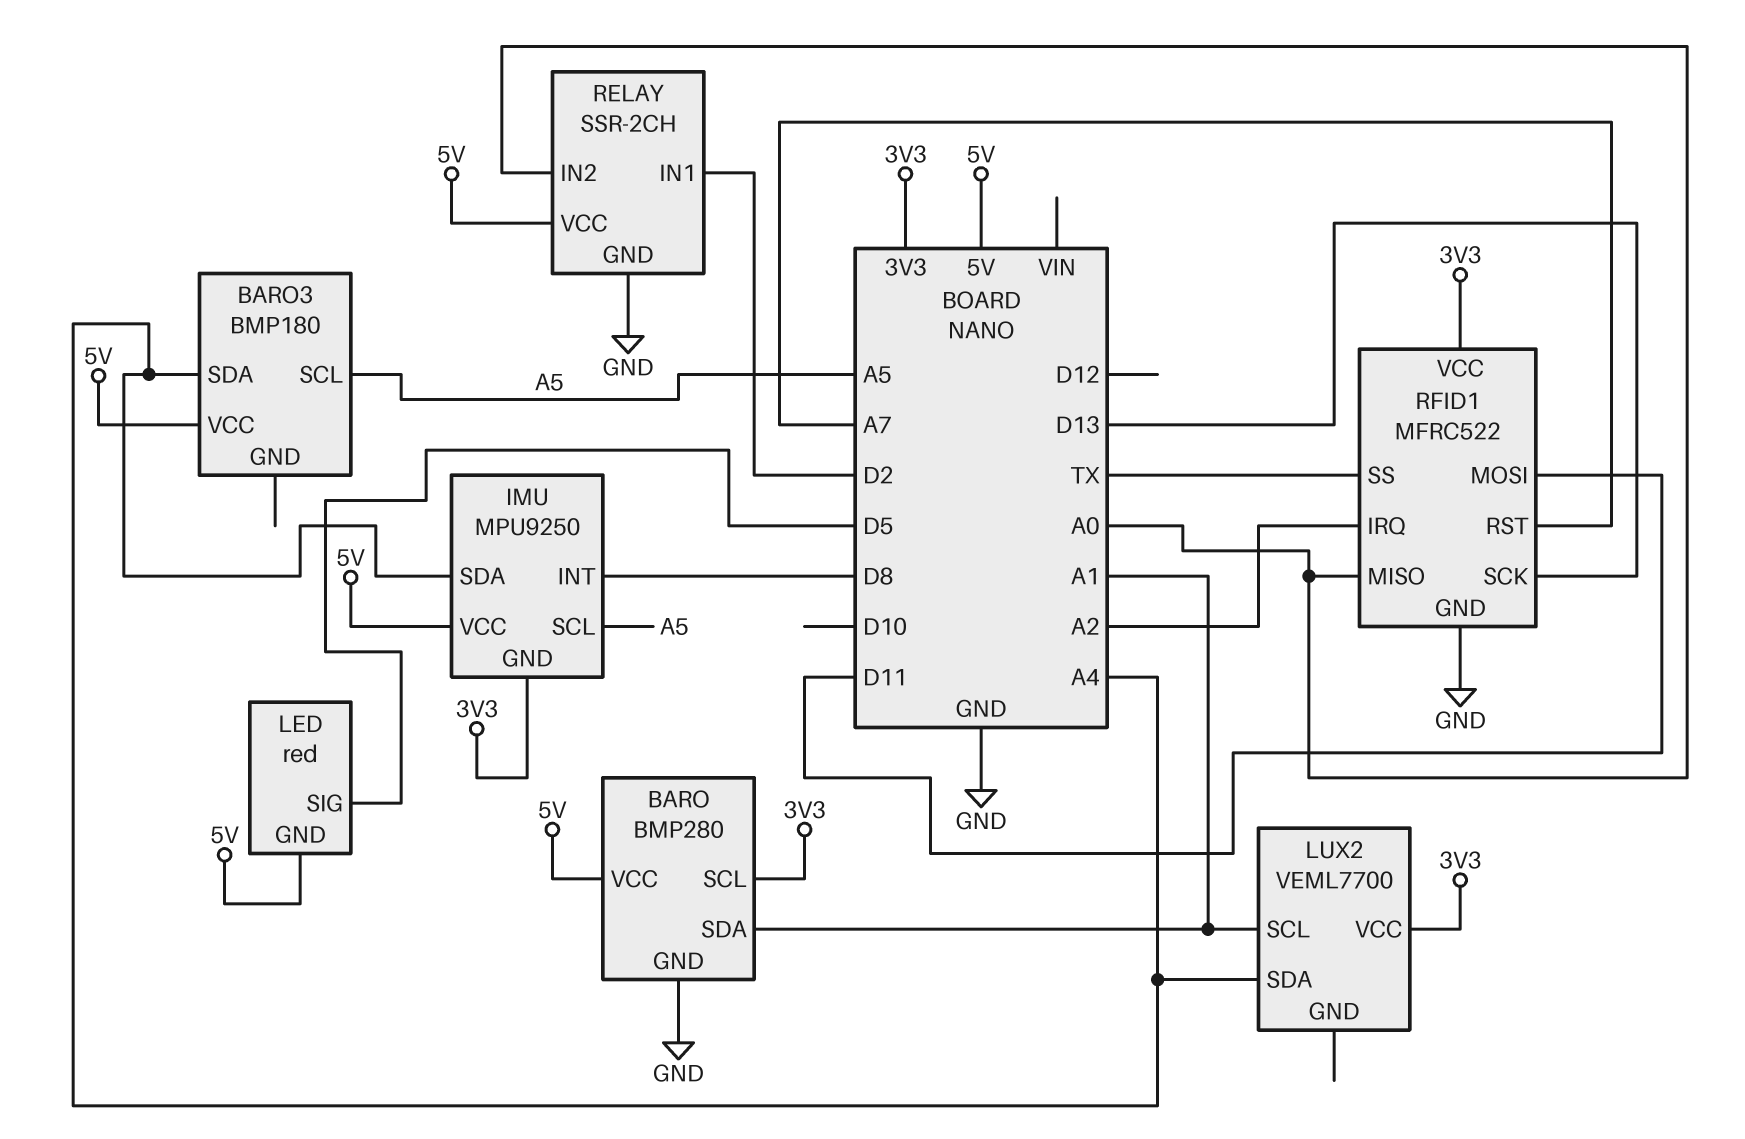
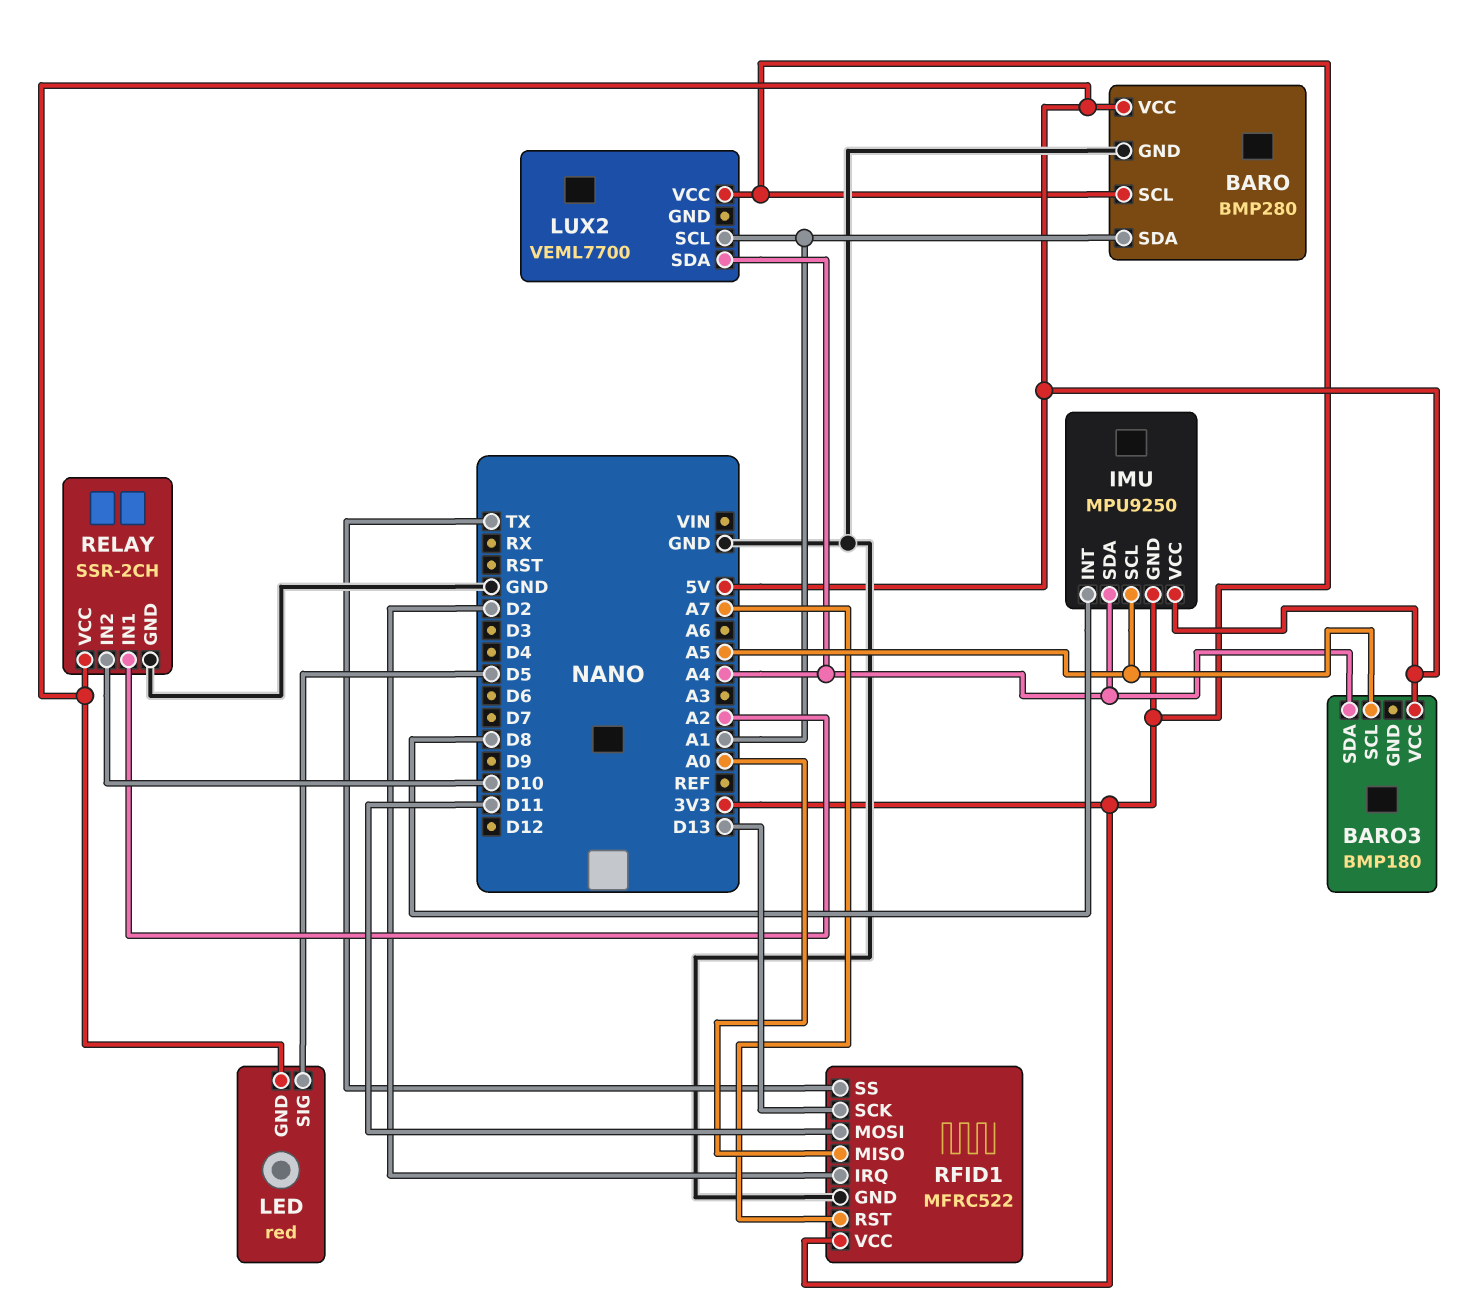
RELAY pin IN1: D2 -> A2
RELAY pin IN2: A0 -> D10
RFID1 pin IRQ: A2 -> D2

